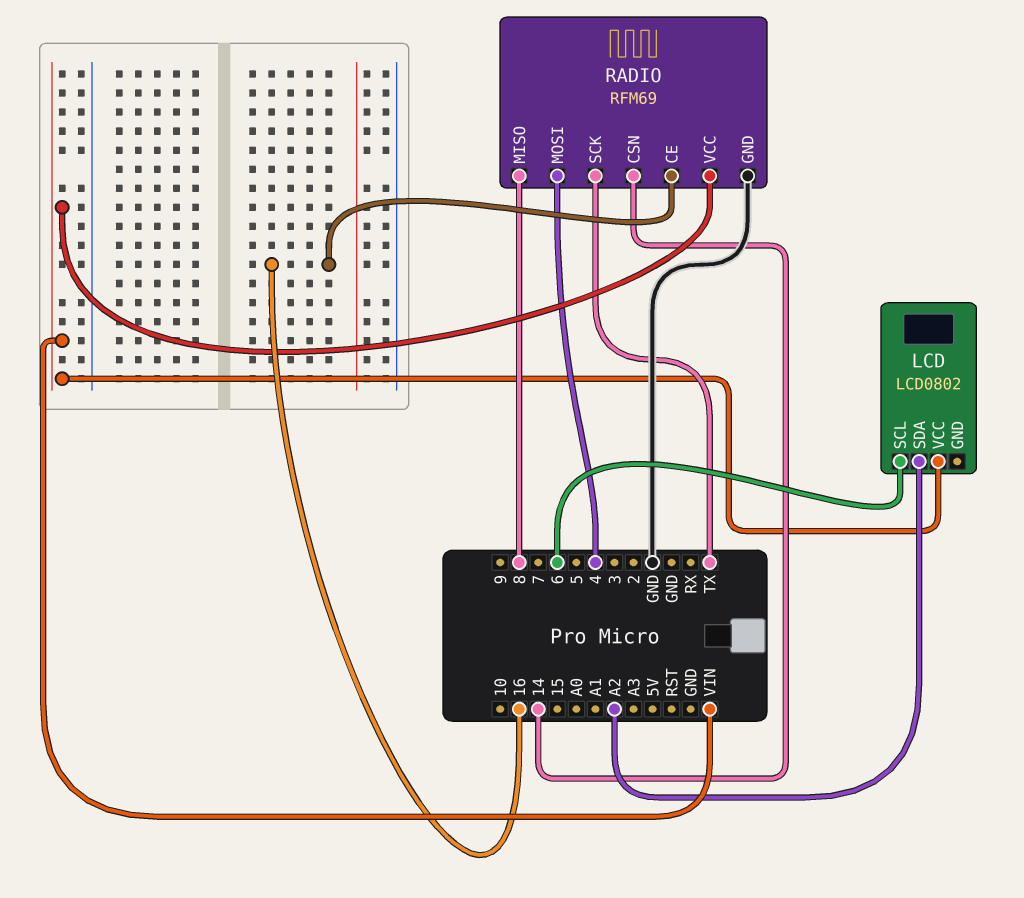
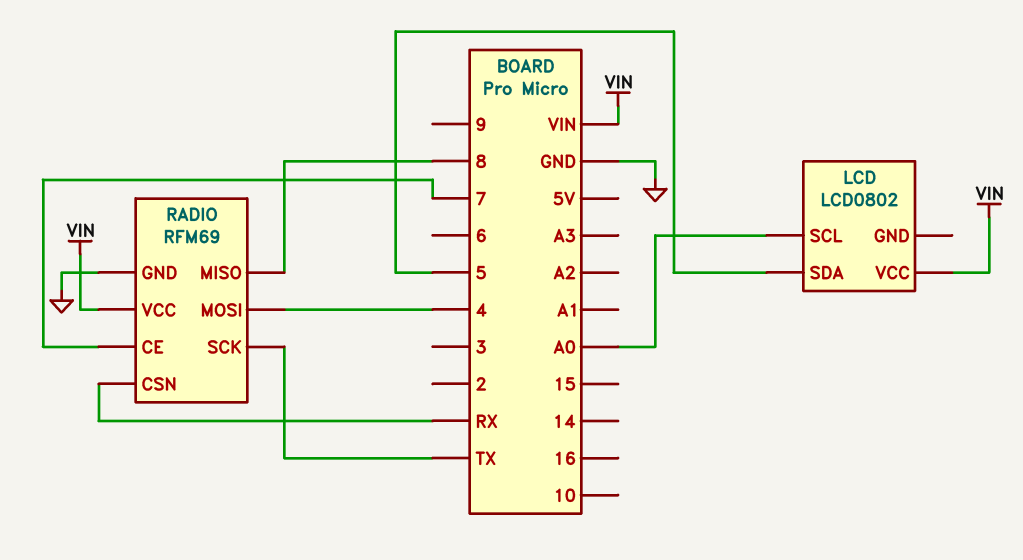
LCD pin SCL: 6 -> A0
LCD pin SDA: A2 -> 5
RADIO pin CE: 16 -> 7
RADIO pin CSN: 14 -> RX

